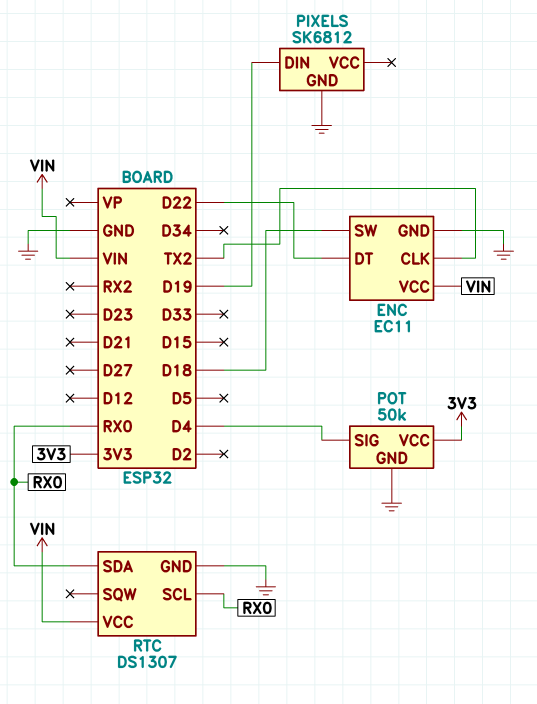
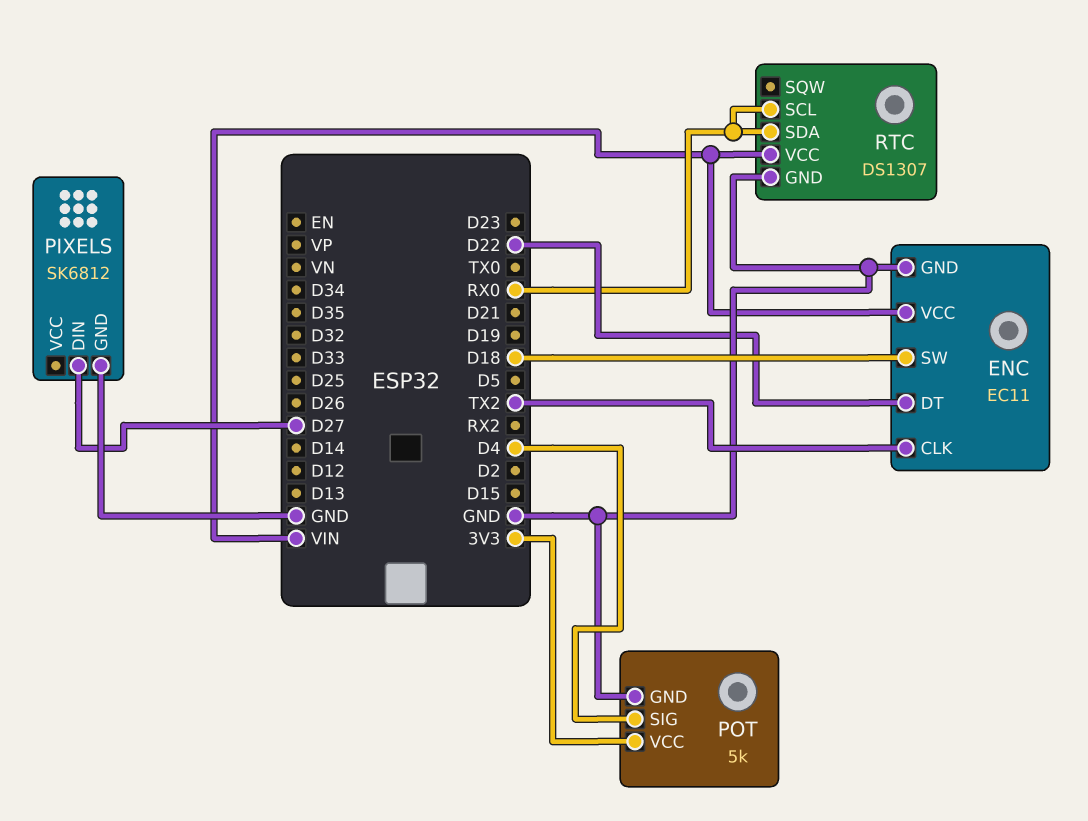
PIXELS pin DIN: D19 -> D27
POT: 50k -> 5k

